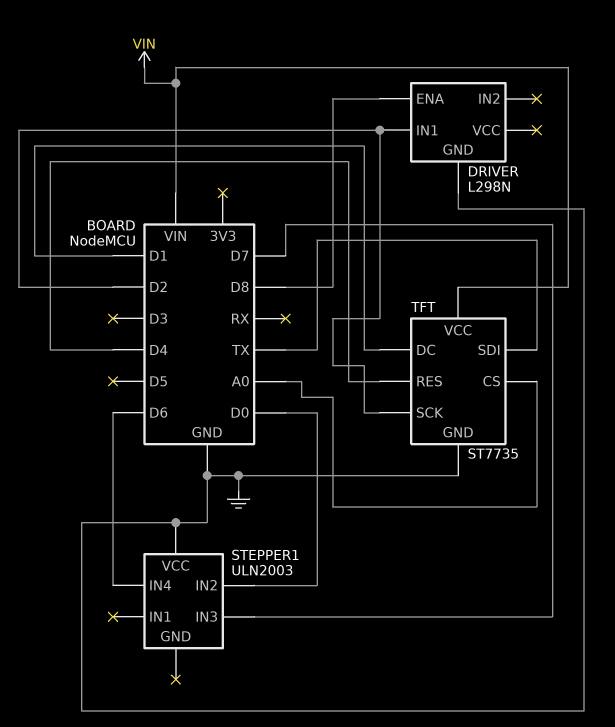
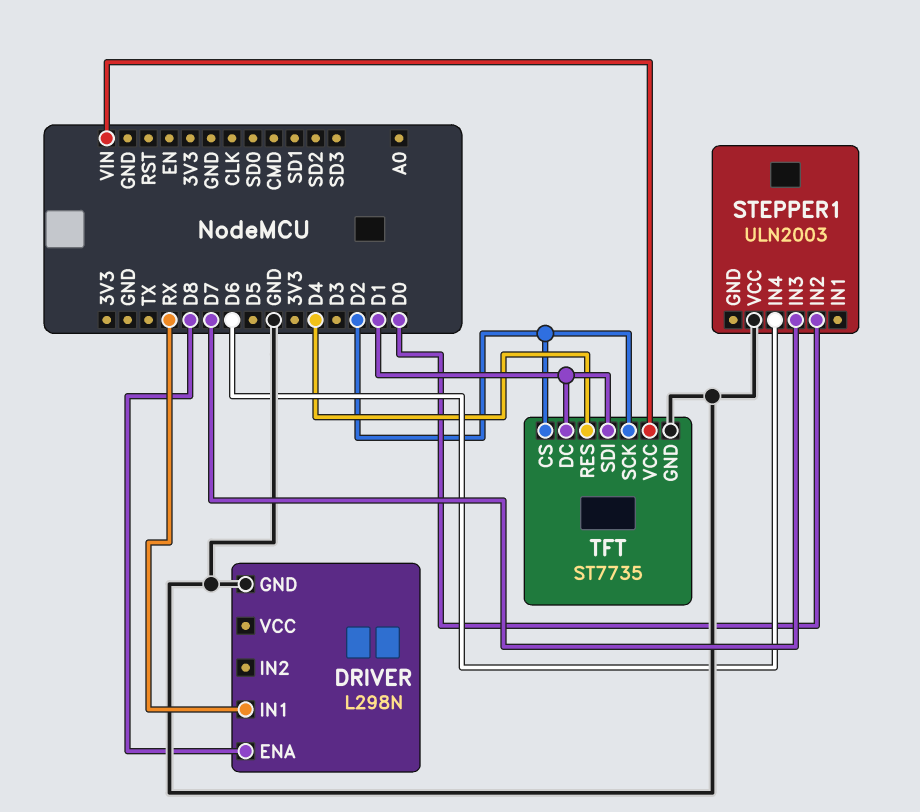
DRIVER pin IN1: D2 -> RX
TFT pin CS: A0 -> D2
TFT pin SDI: TX -> D1

